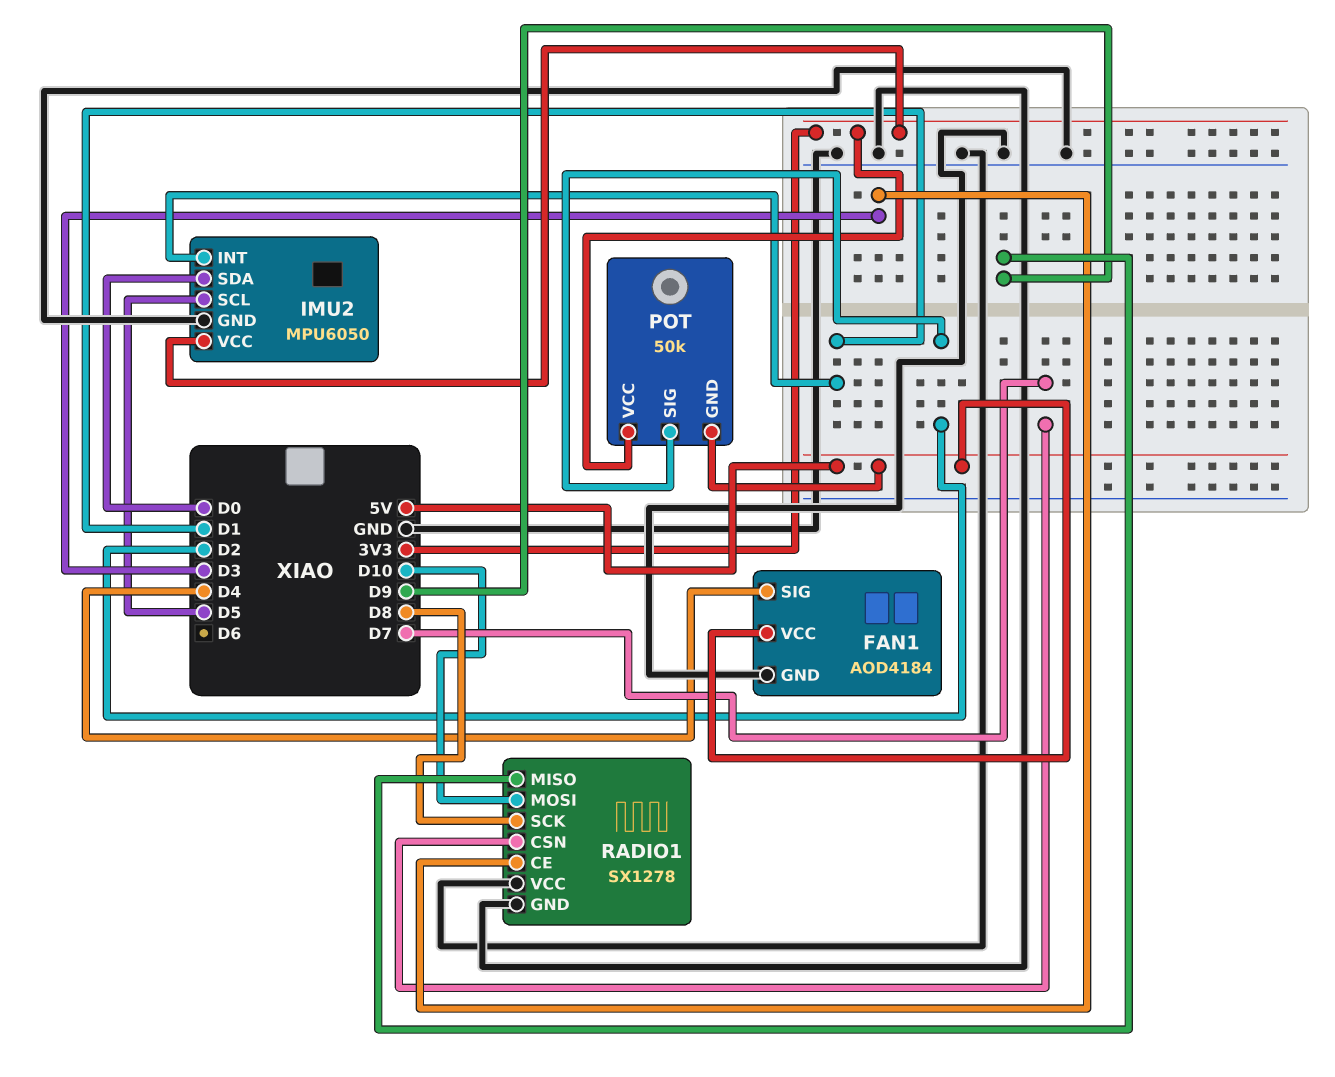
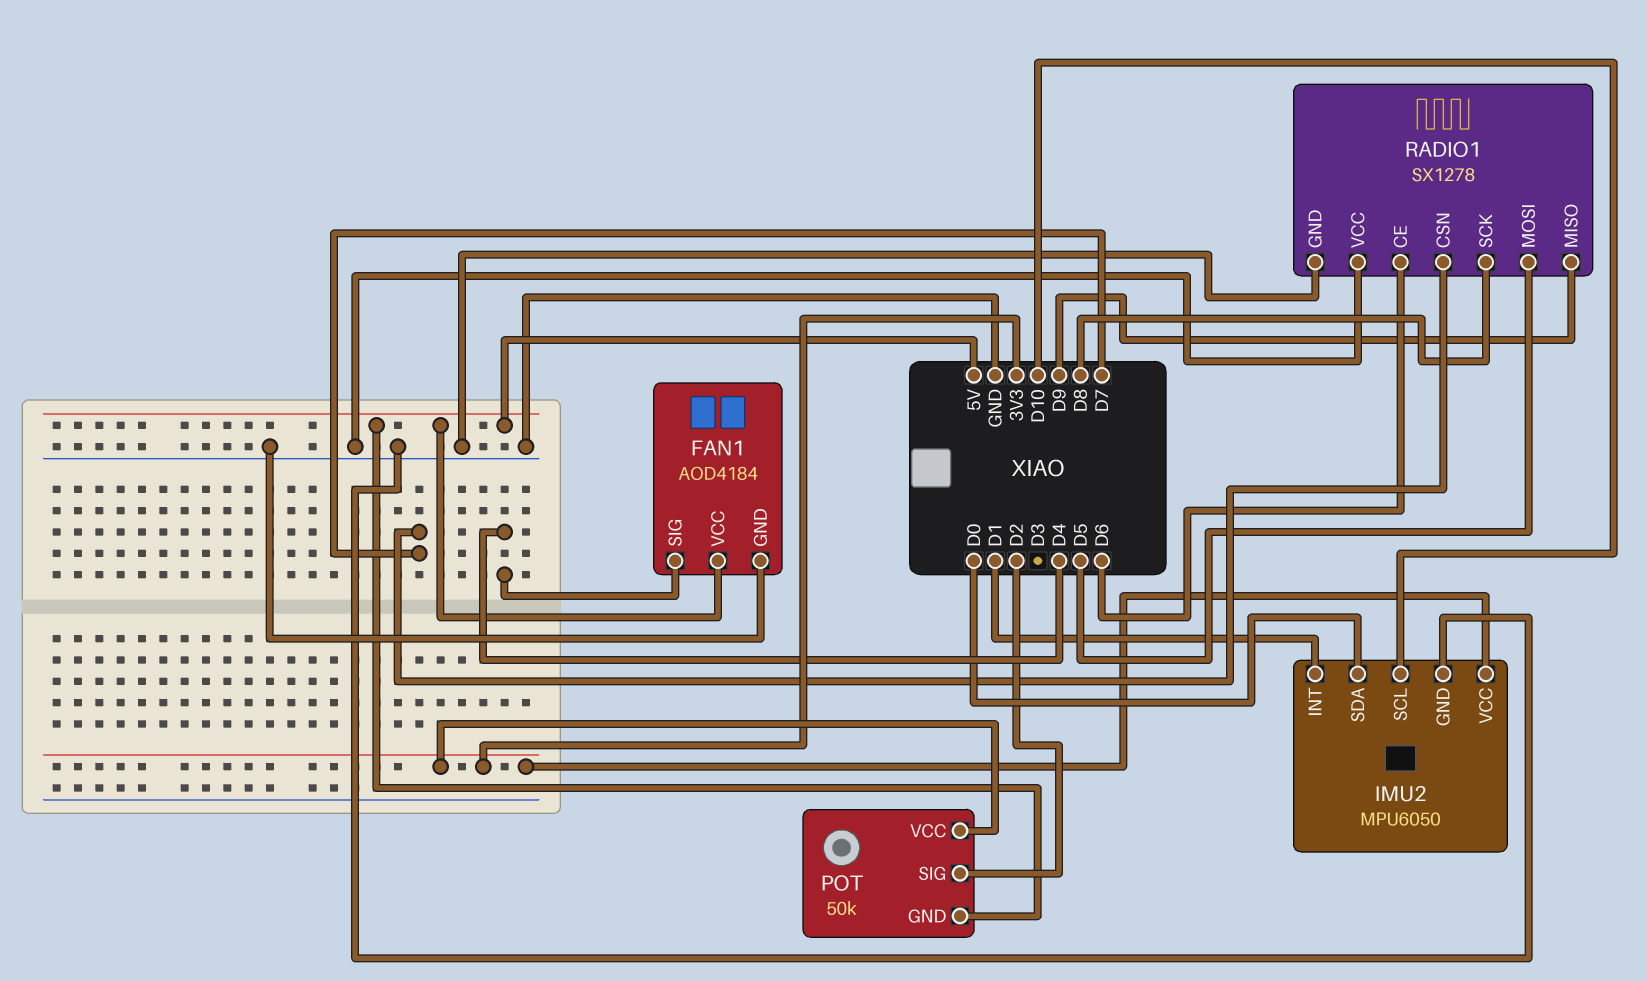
IMU2 pin SCL: D5 -> D10
RADIO1 pin CE: D3 -> D6
RADIO1 pin MOSI: D10 -> D5

